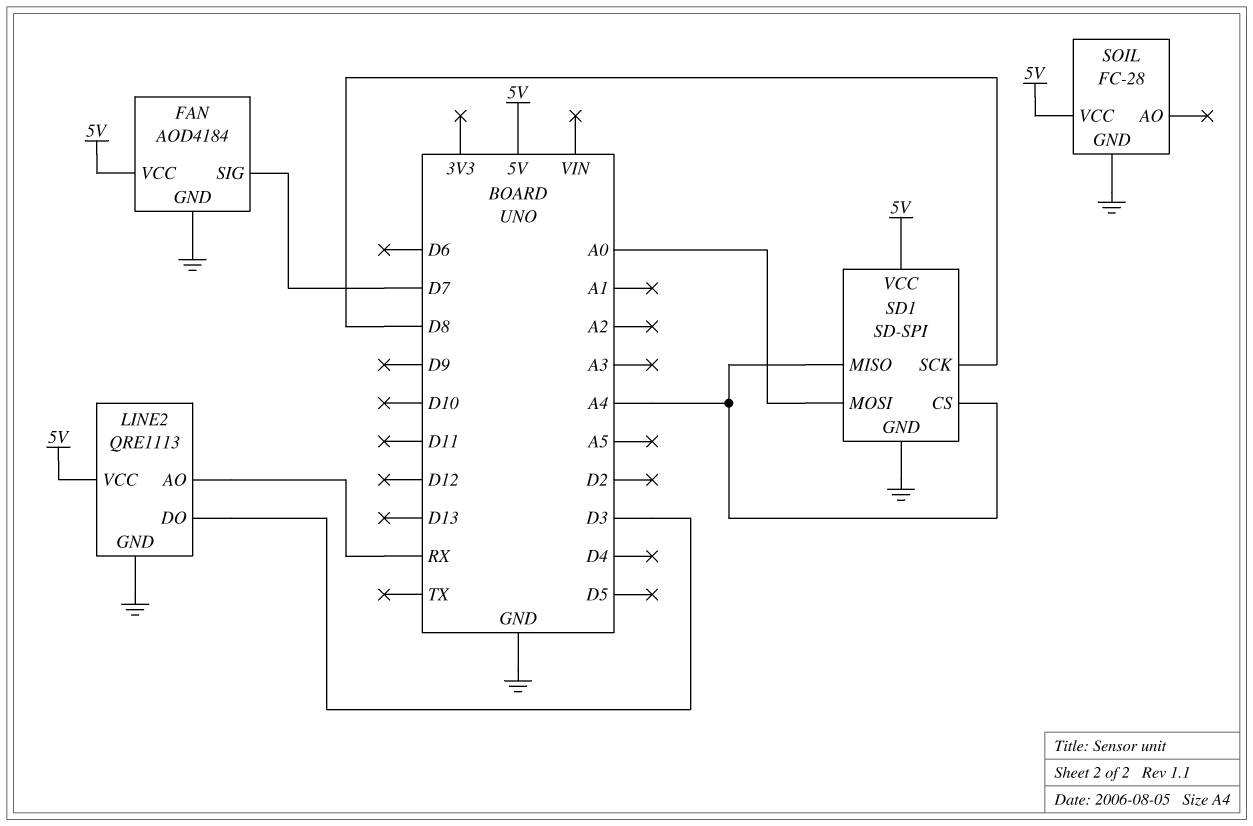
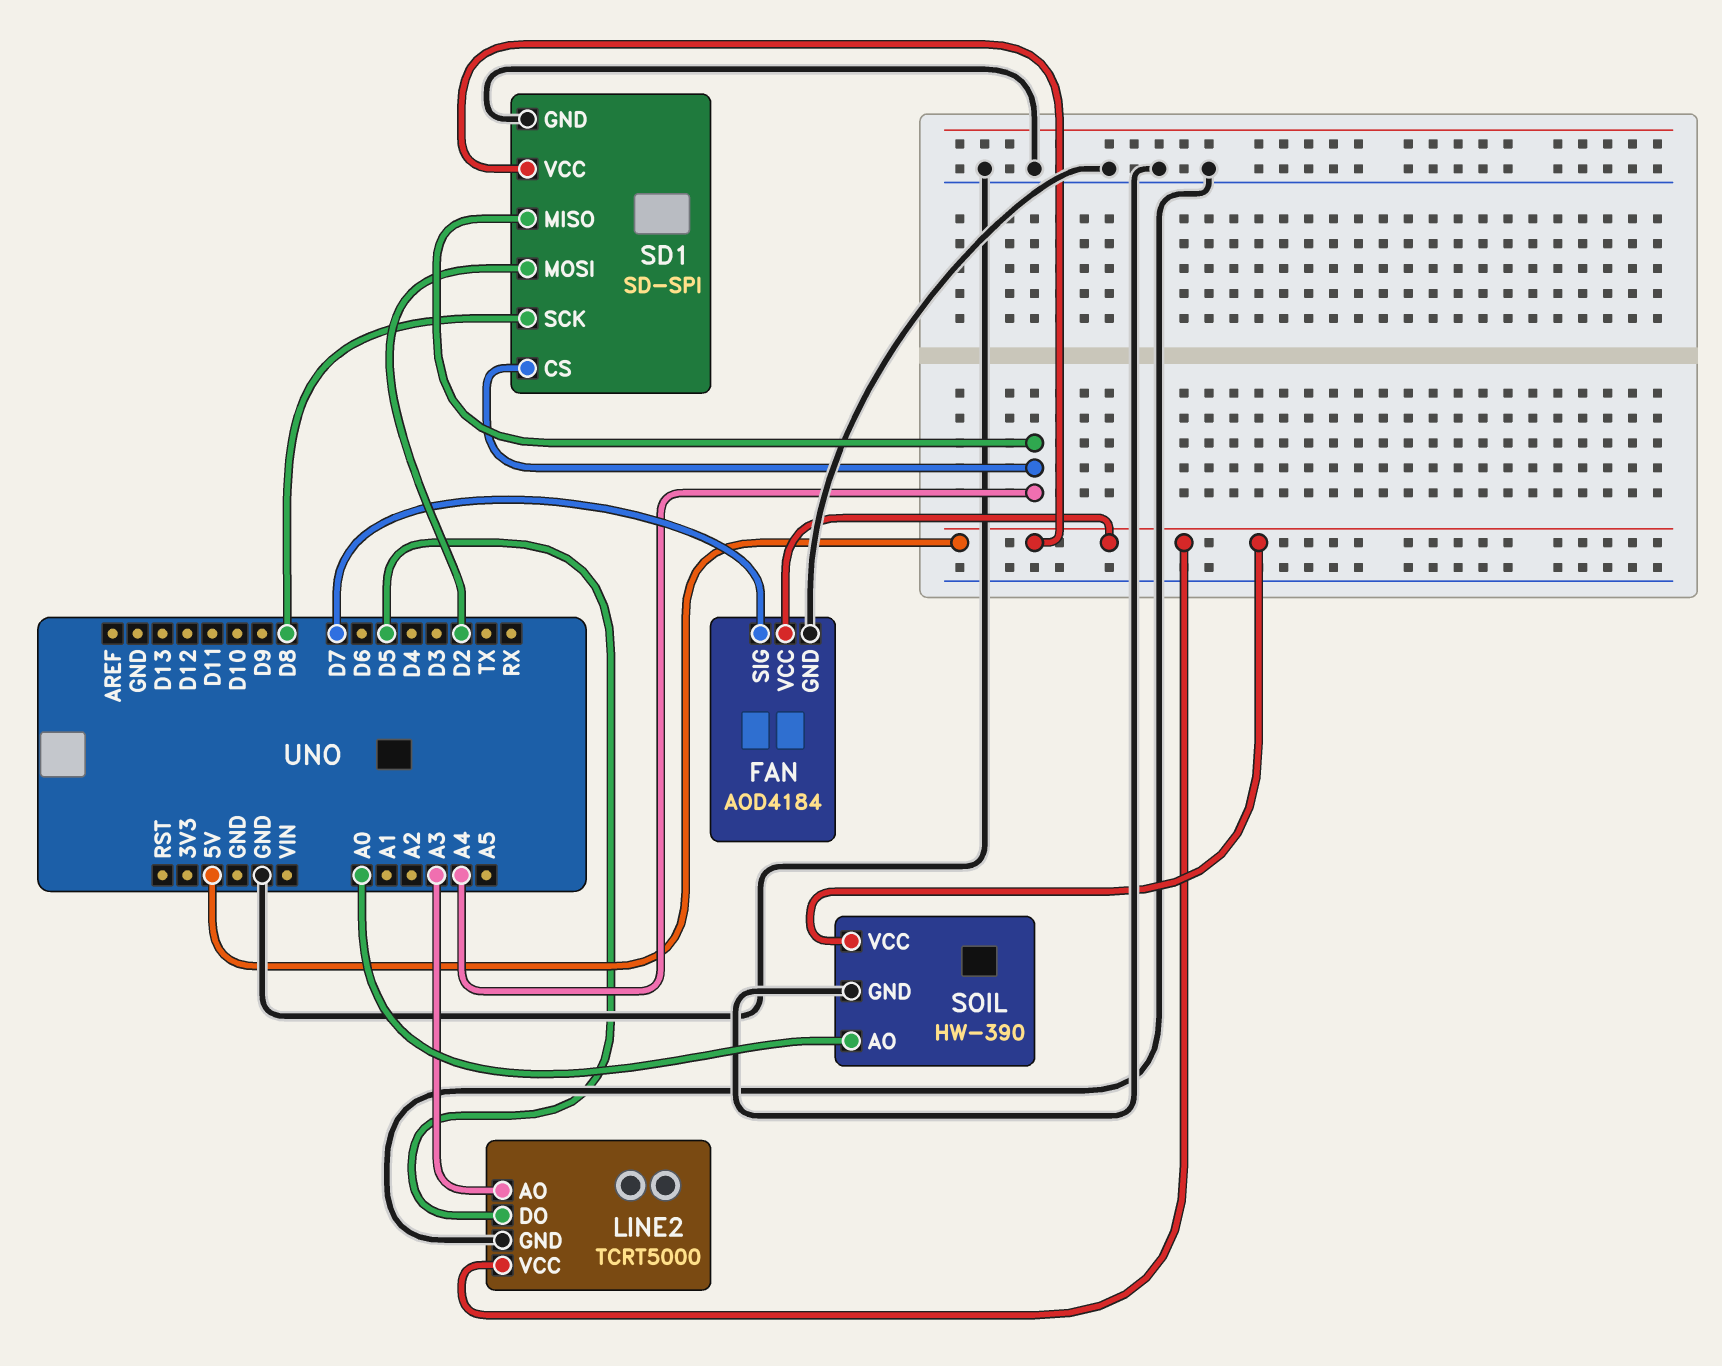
LINE2: QRE1113 -> TCRT5000
LINE2 pin AO: RX -> A3
LINE2 pin DO: D3 -> D5
SD1 pin MOSI: A0 -> D2
SOIL: FC-28 -> HW-390
SOIL pin AO: none -> A0

